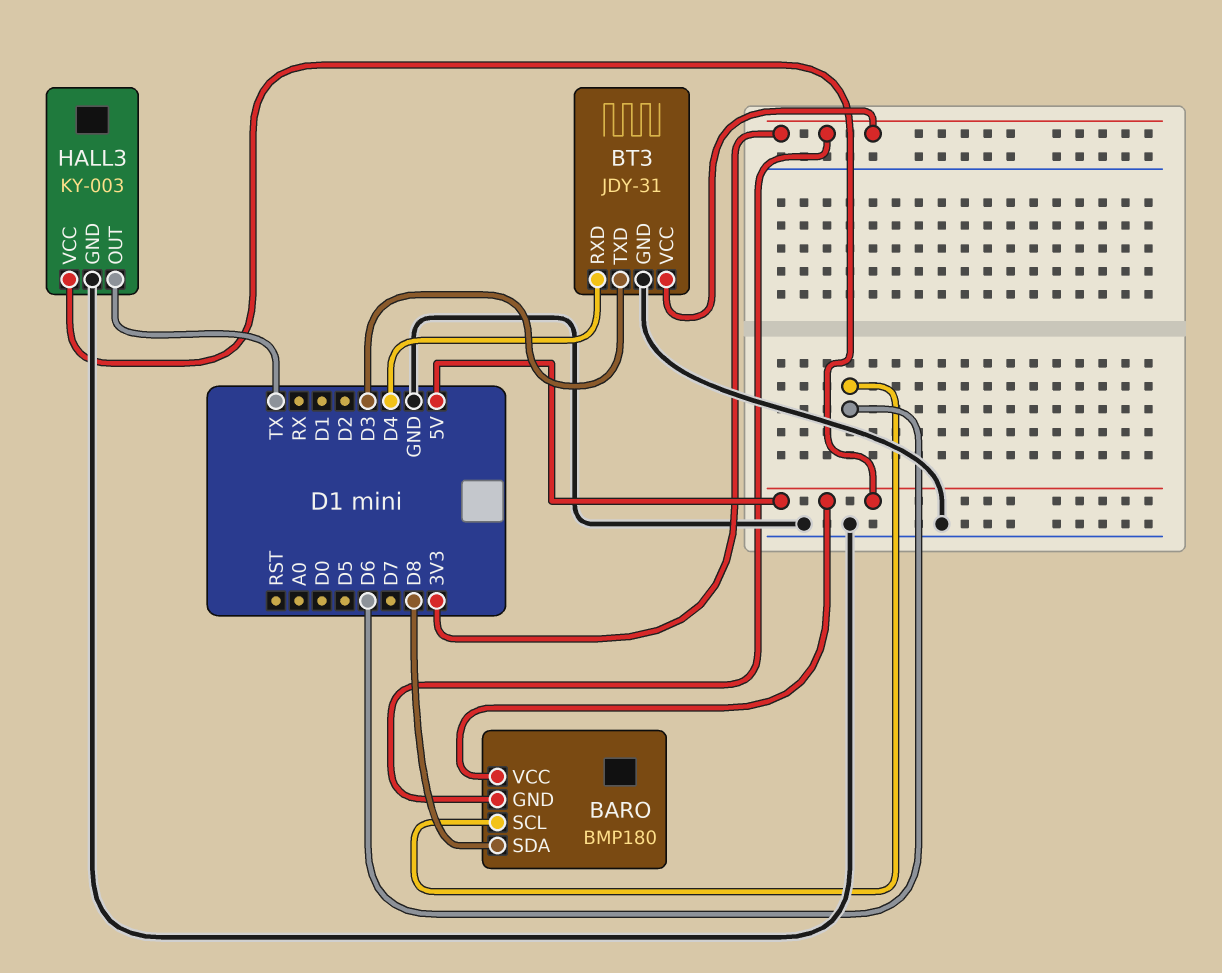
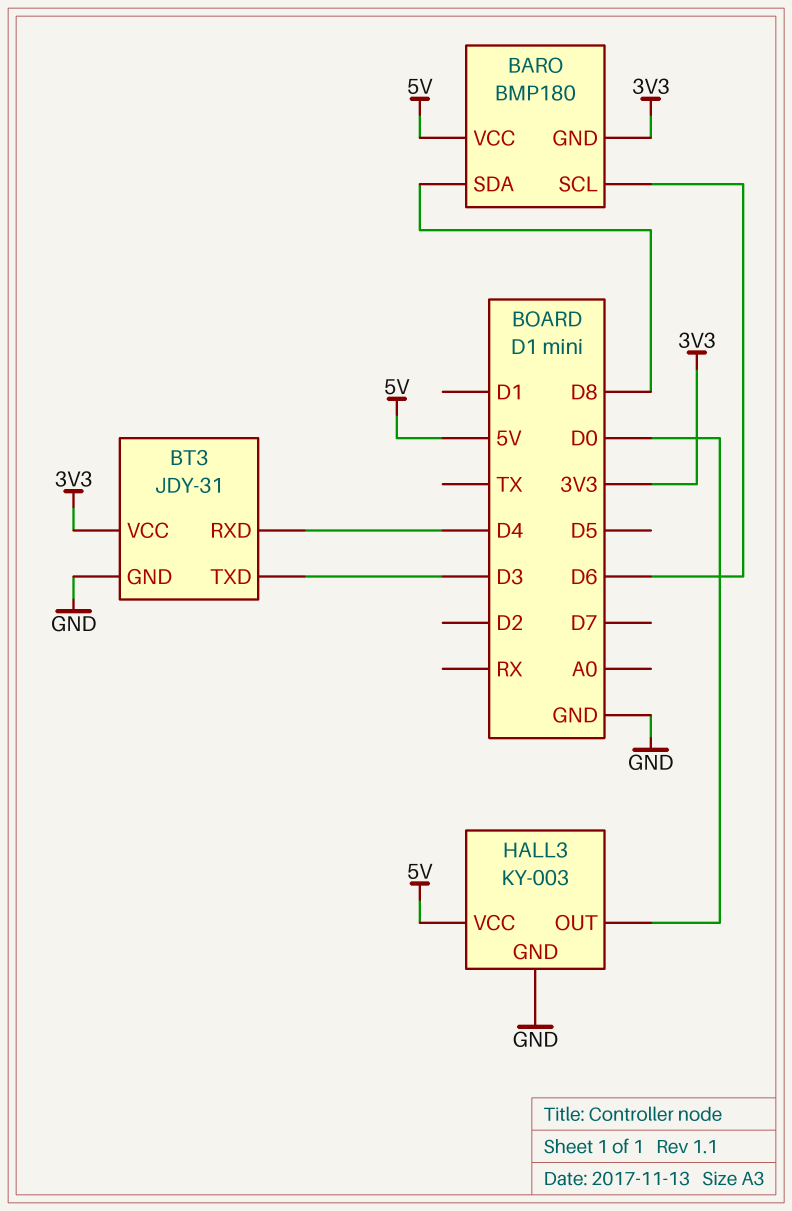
HALL3 pin OUT: TX -> D0

